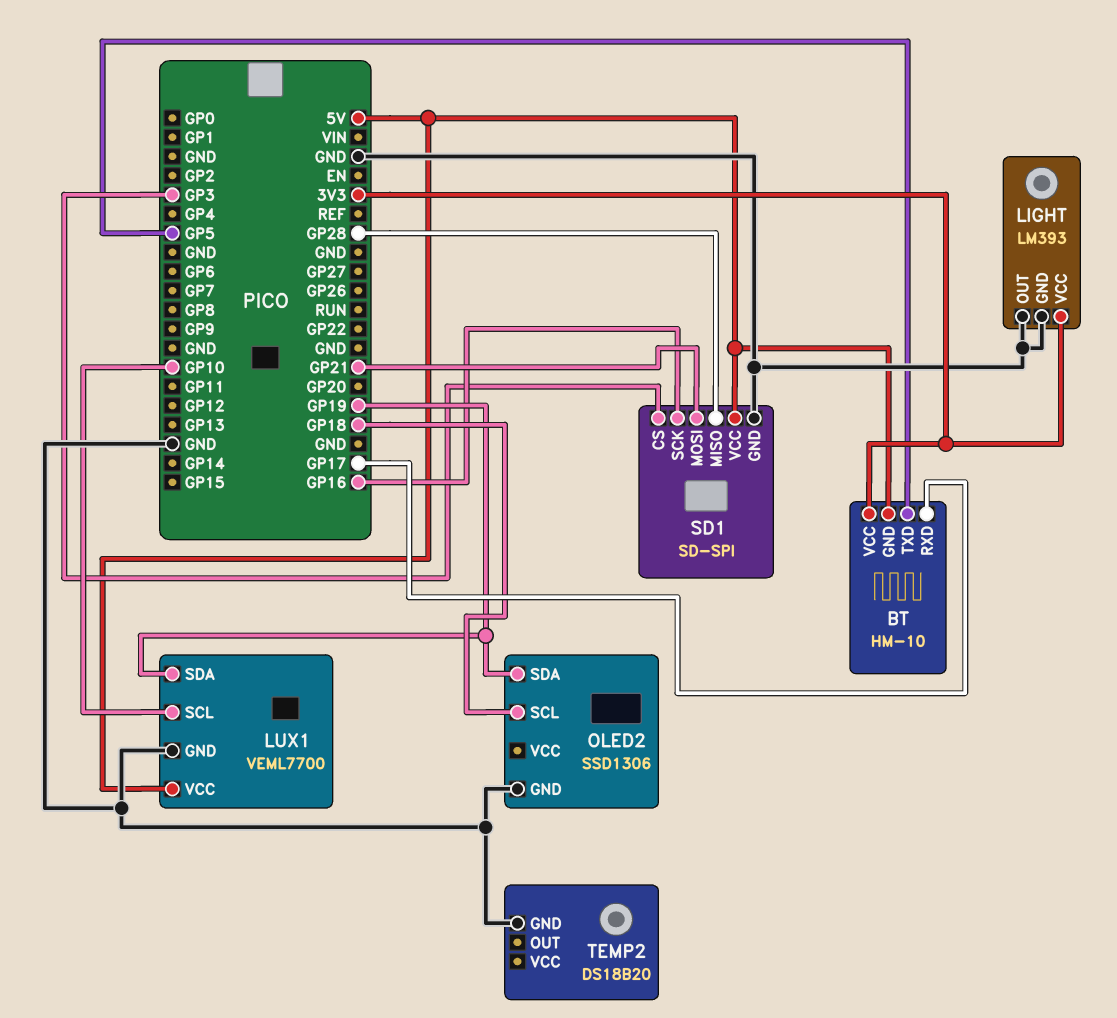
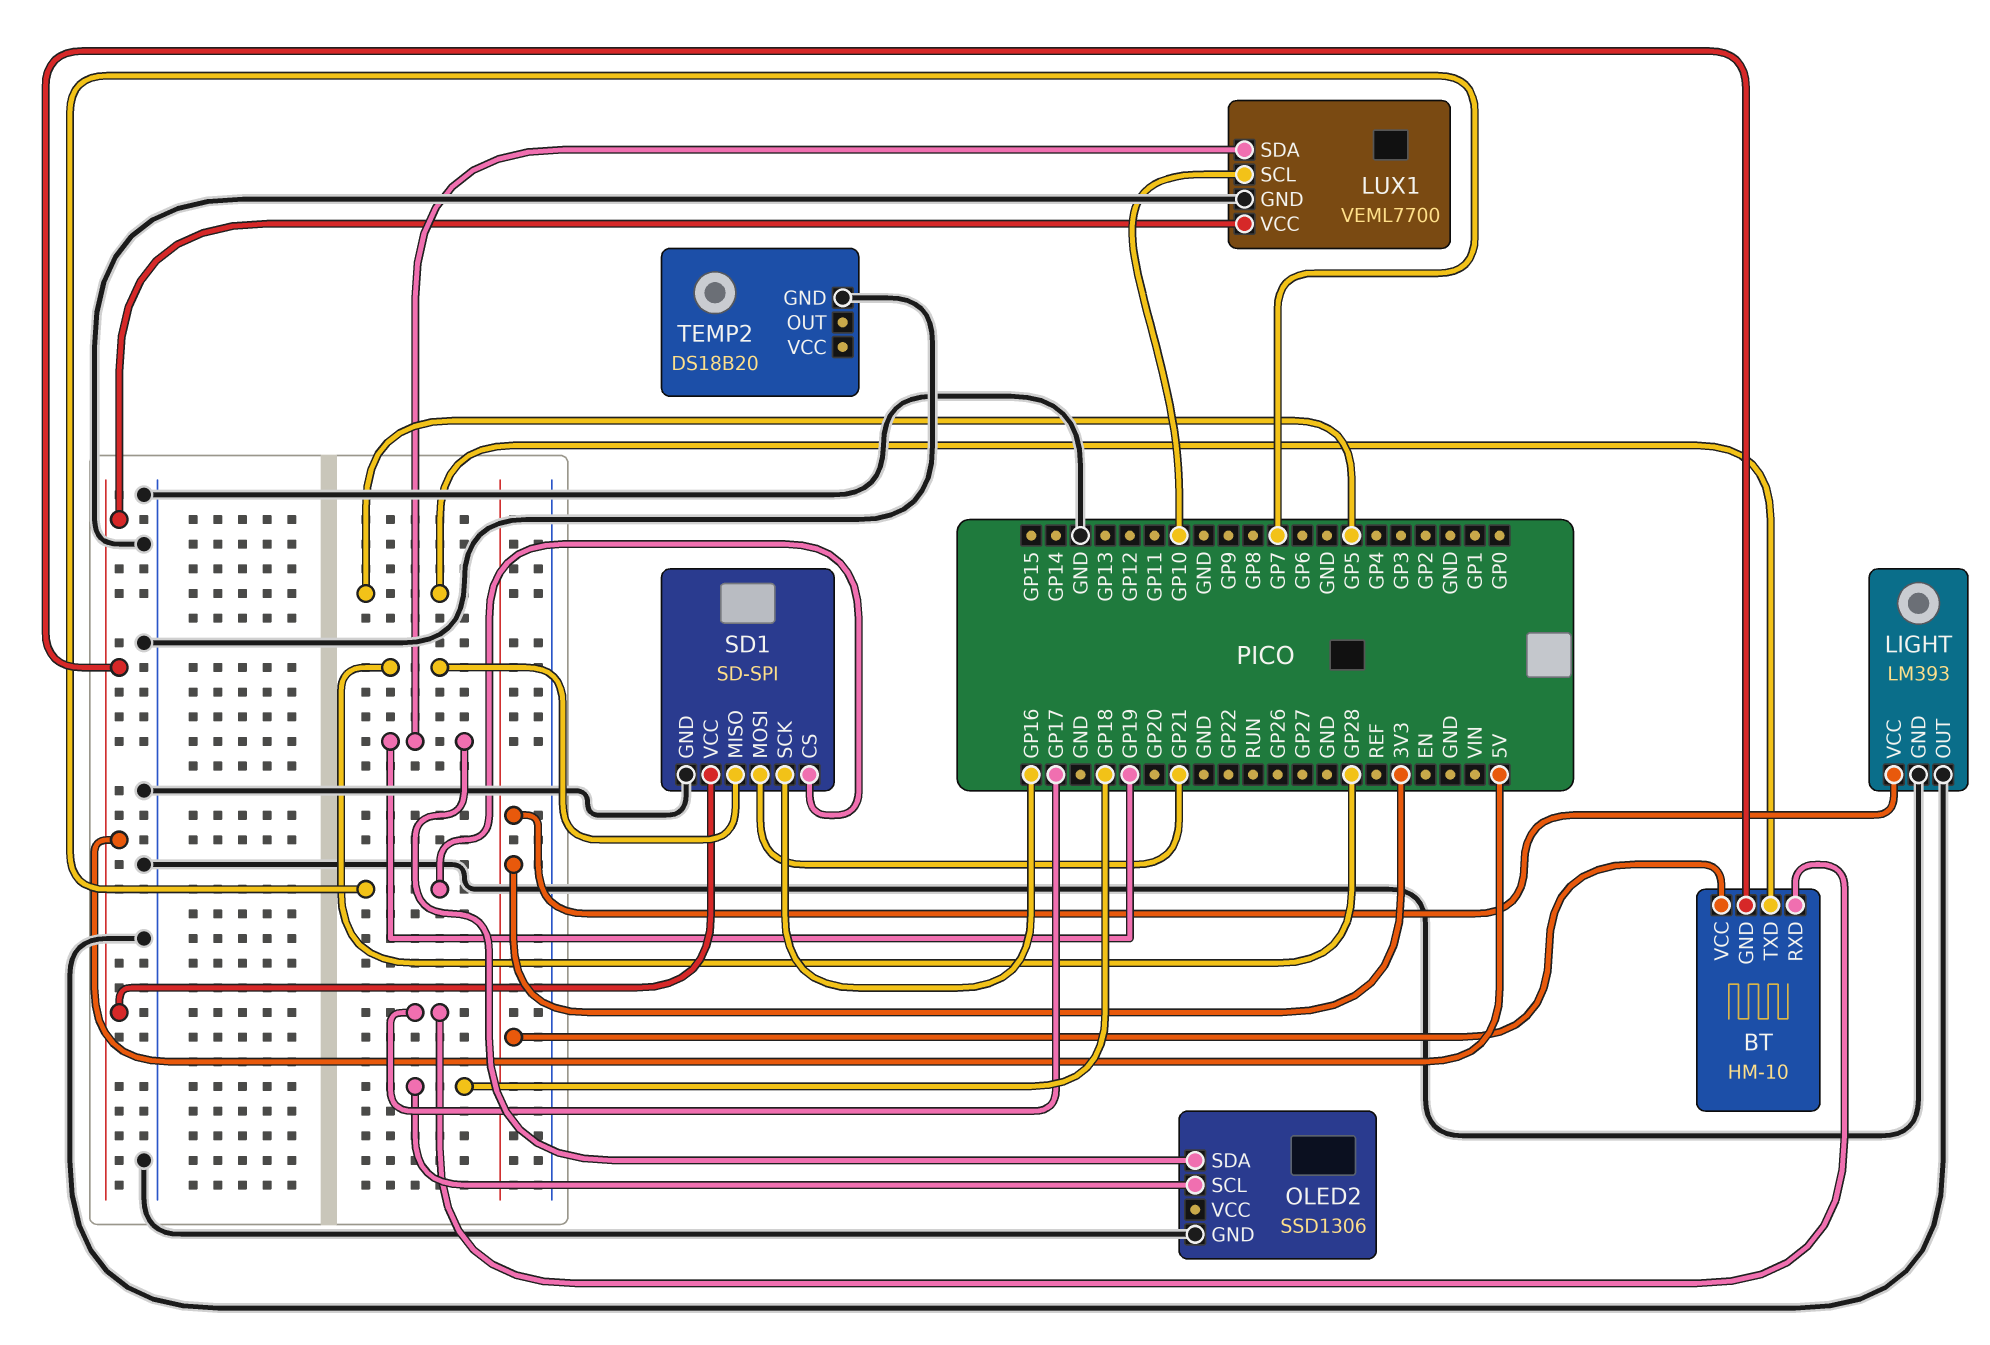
SD1 pin CS: GP3 -> GP7

